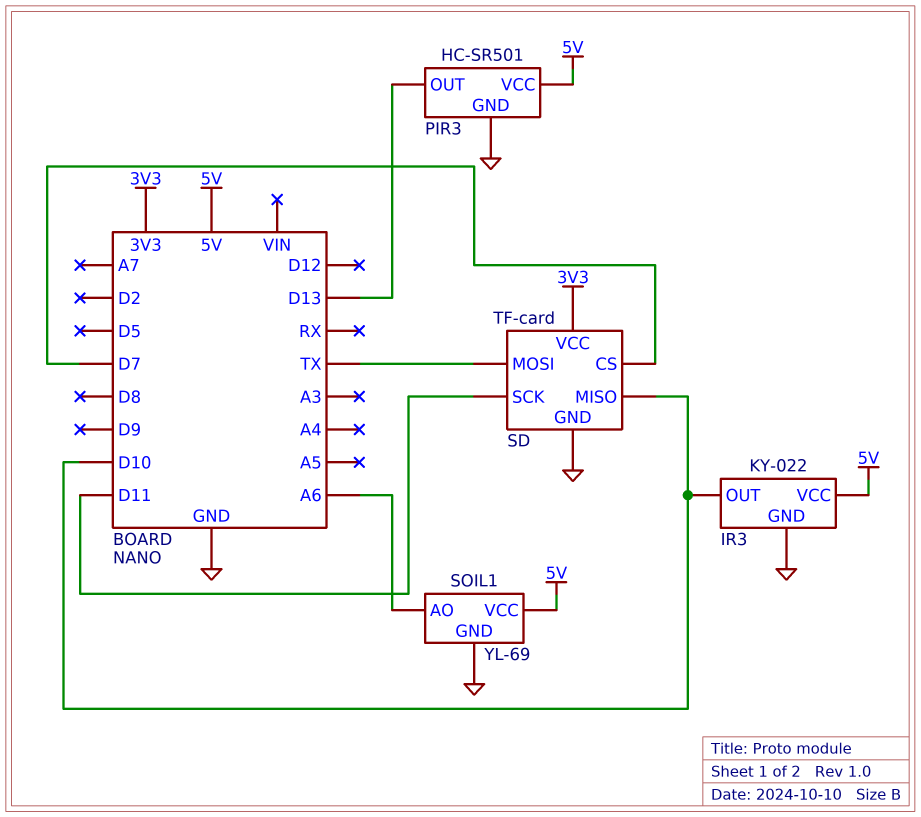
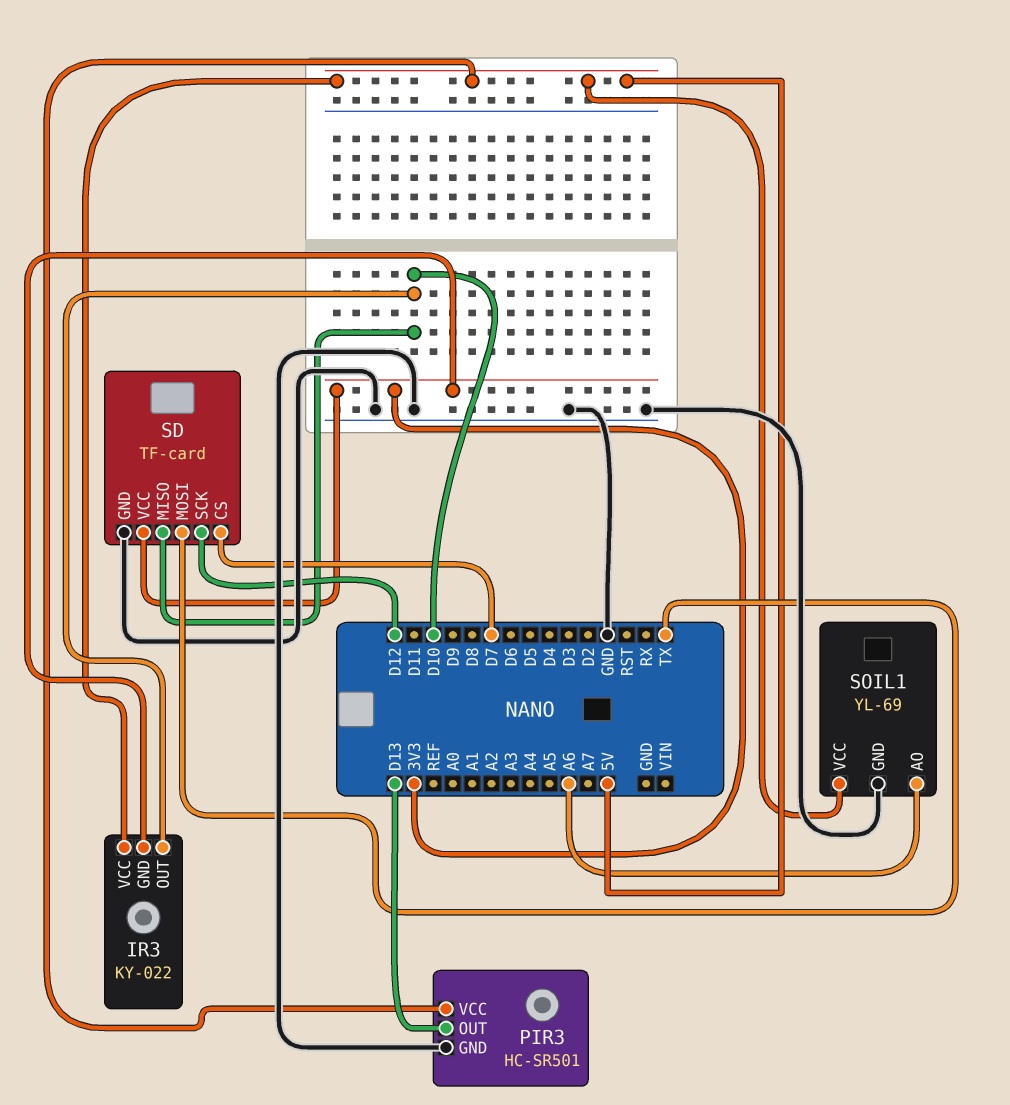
IR3 pin GND: GND -> 3V3
SD pin SCK: D11 -> D12

